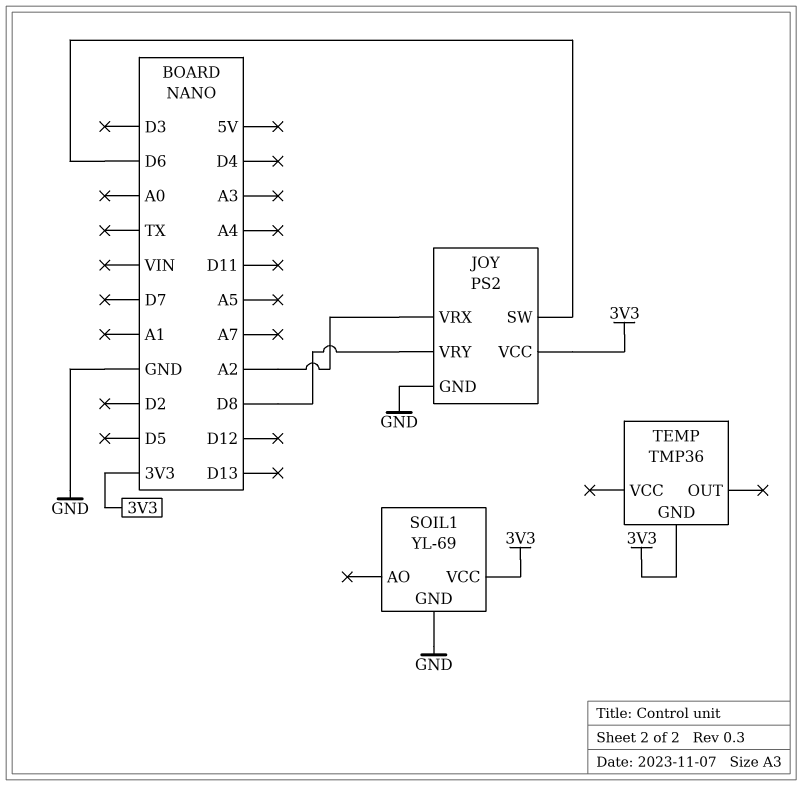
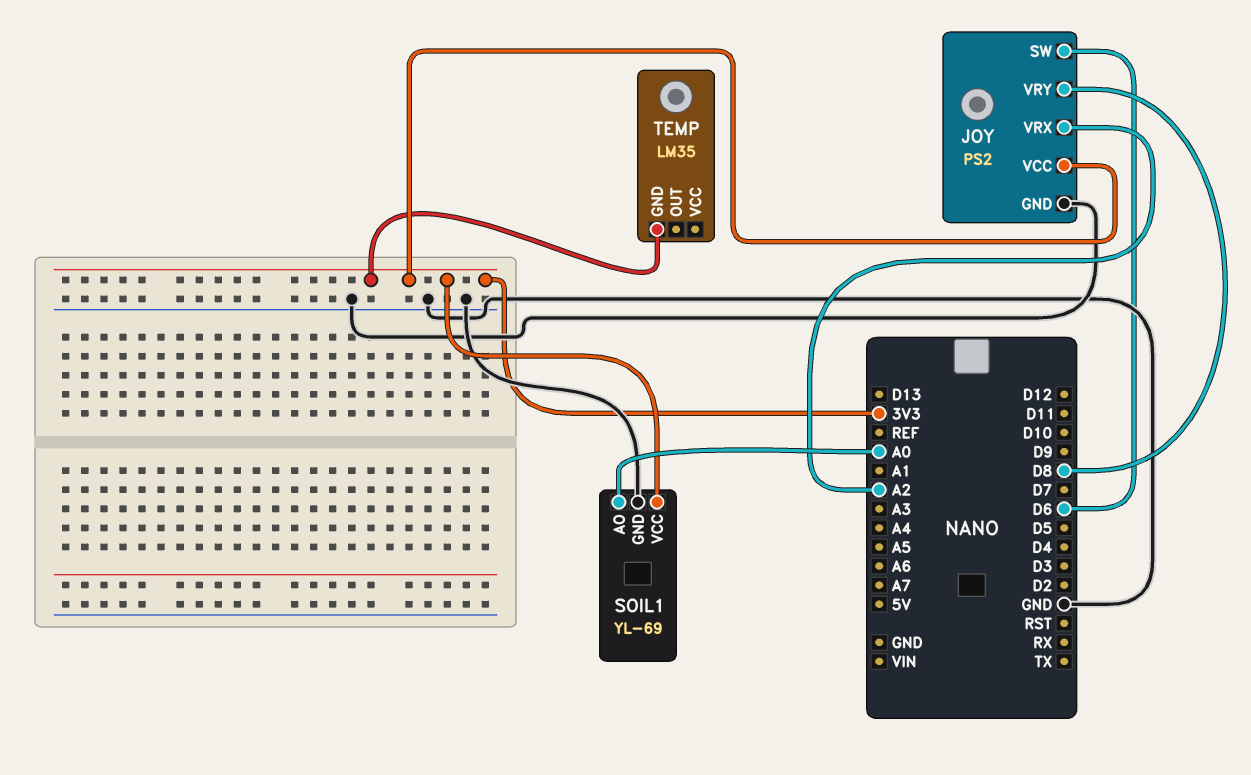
SOIL1 pin AO: none -> A0
TEMP: TMP36 -> LM35

